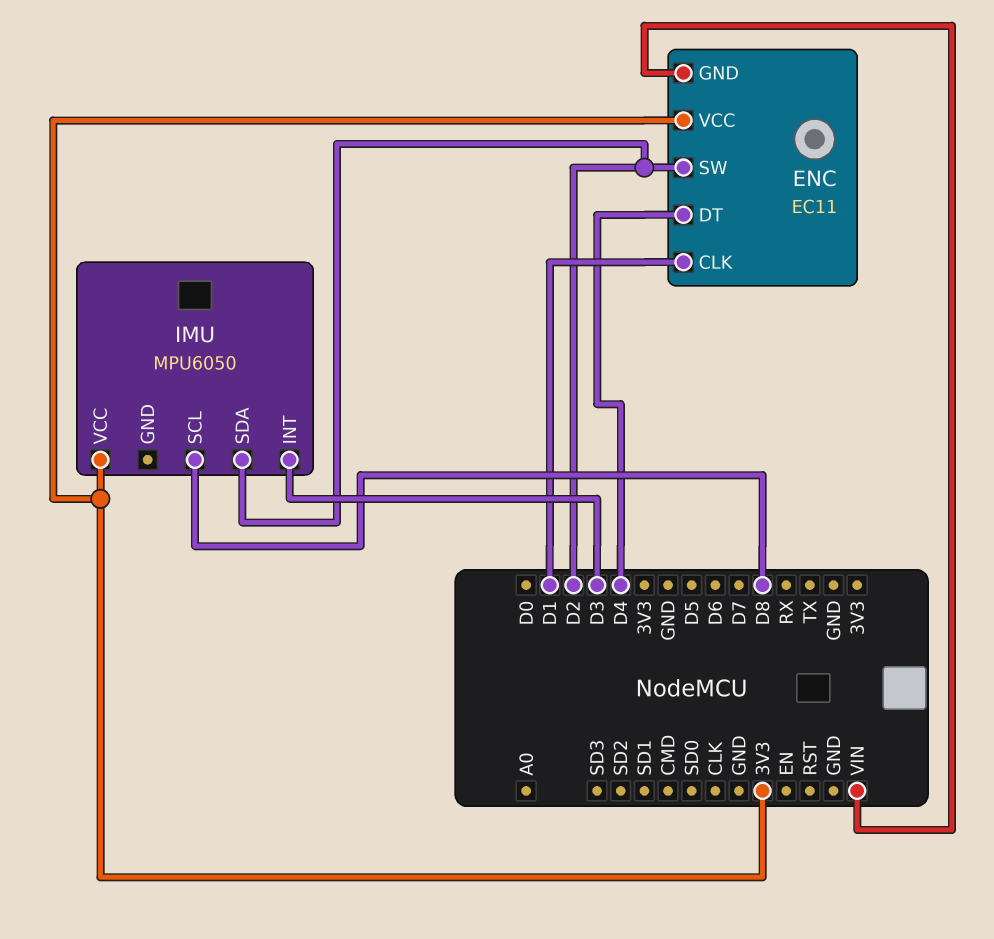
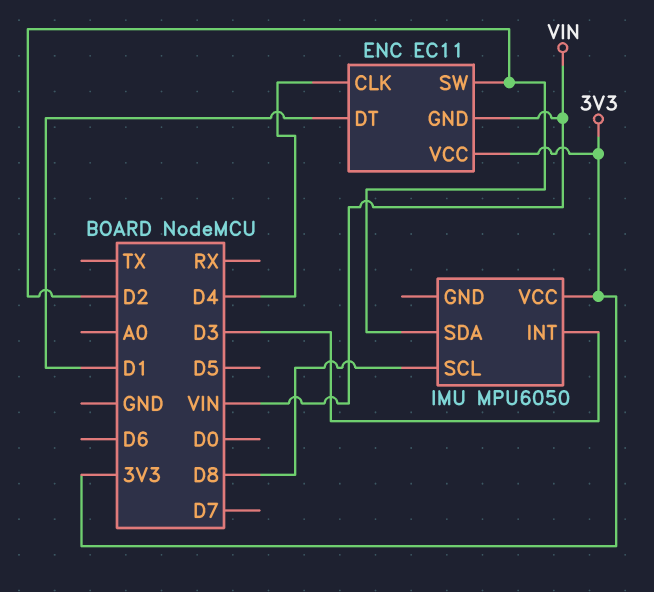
ENC pin CLK: D1 -> D4
ENC pin DT: D4 -> D1

